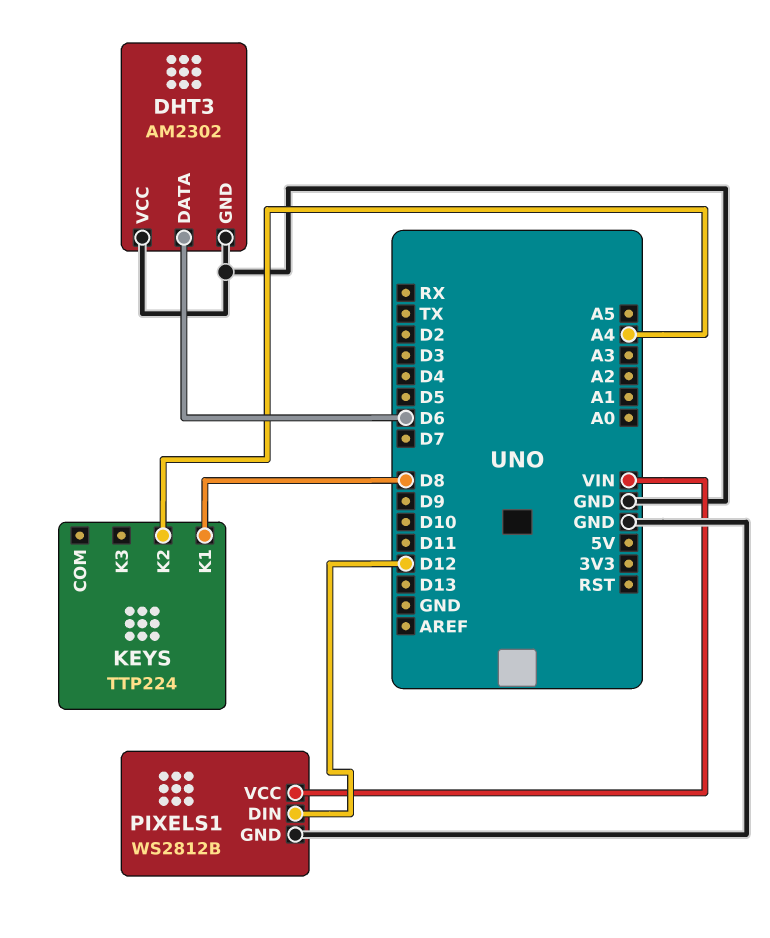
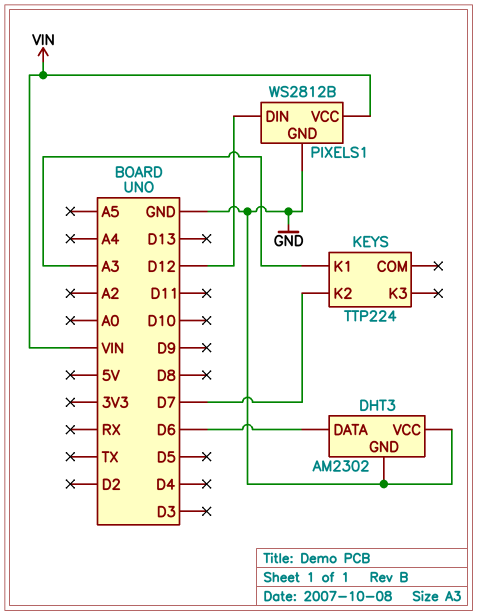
KEYS pin K1: D8 -> A3
KEYS pin K2: A4 -> D7

